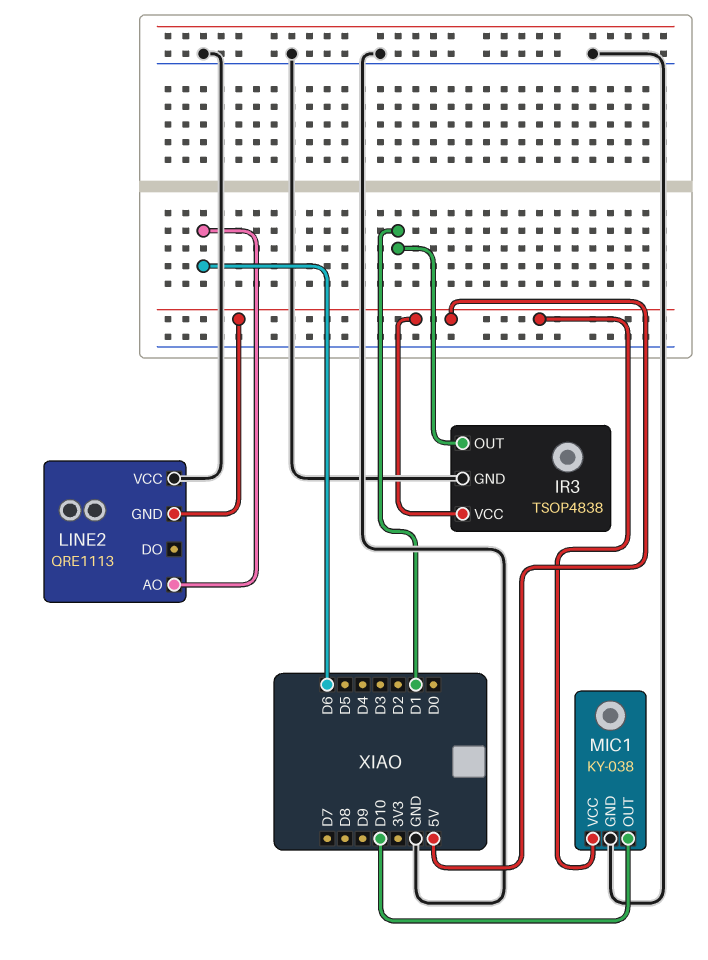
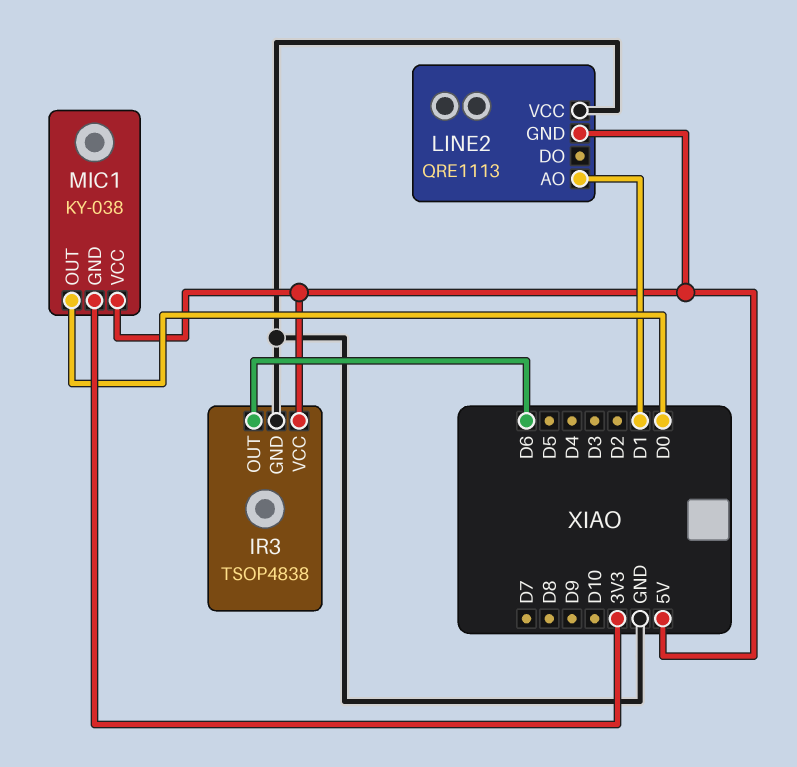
IR3 pin OUT: D1 -> D6
LINE2 pin AO: D6 -> D1
MIC1 pin GND: GND -> 3V3
MIC1 pin OUT: D10 -> D0

